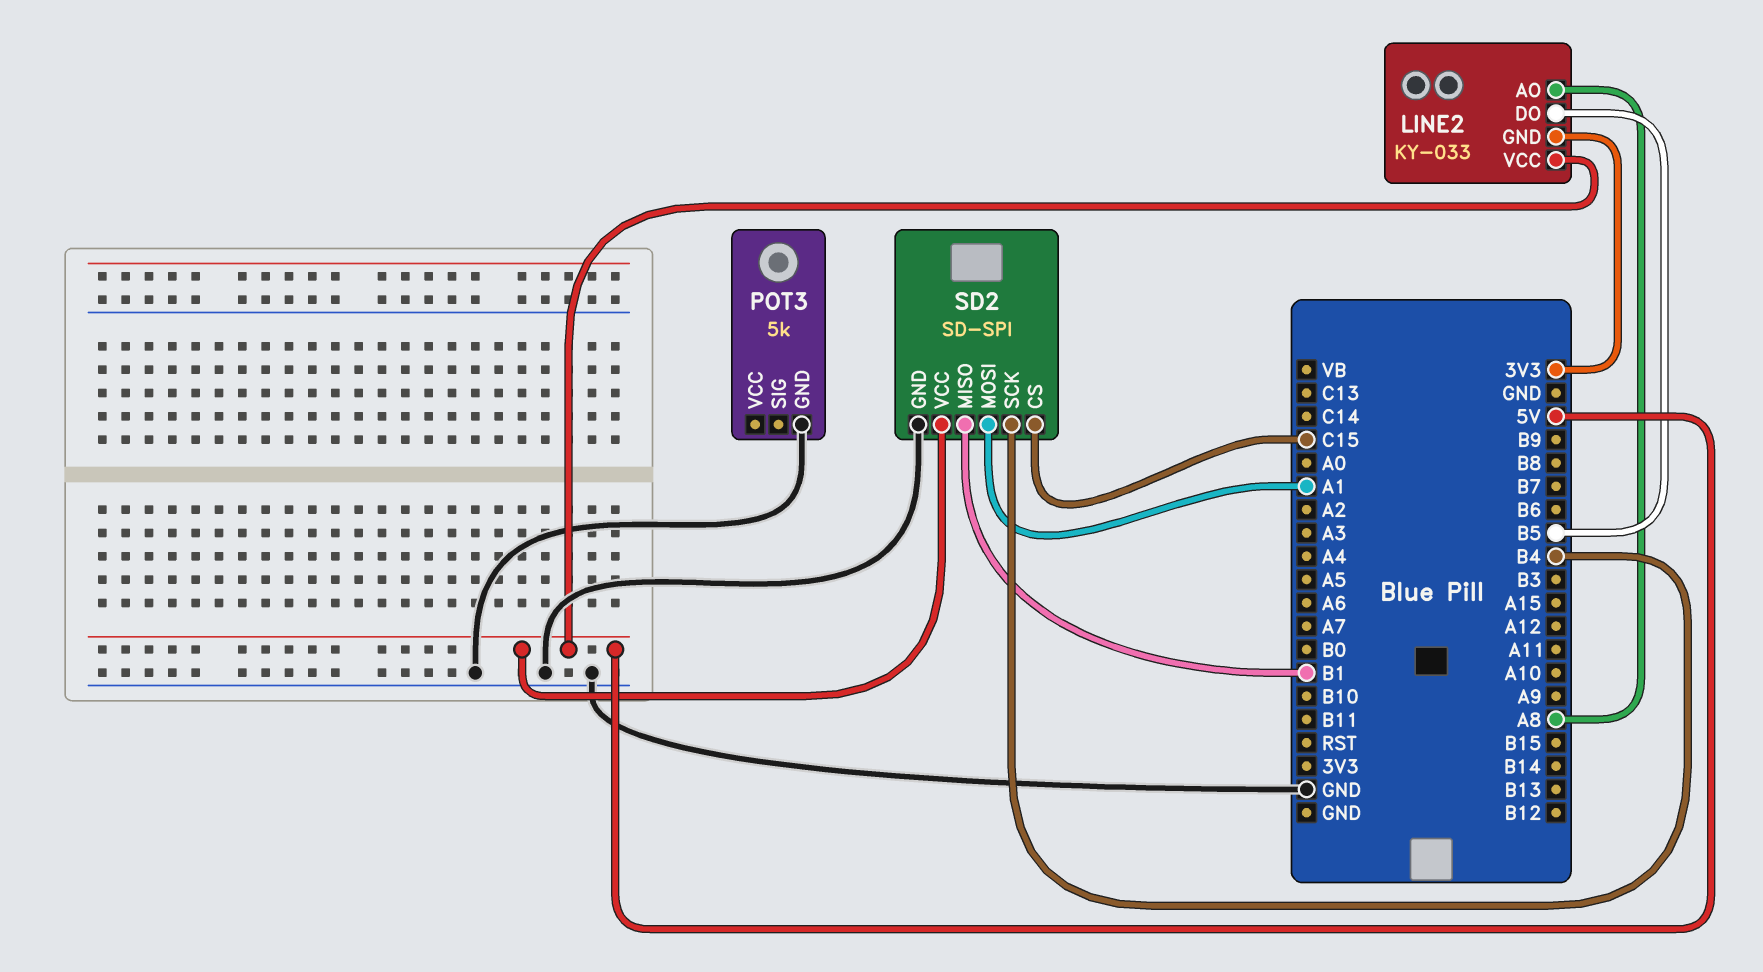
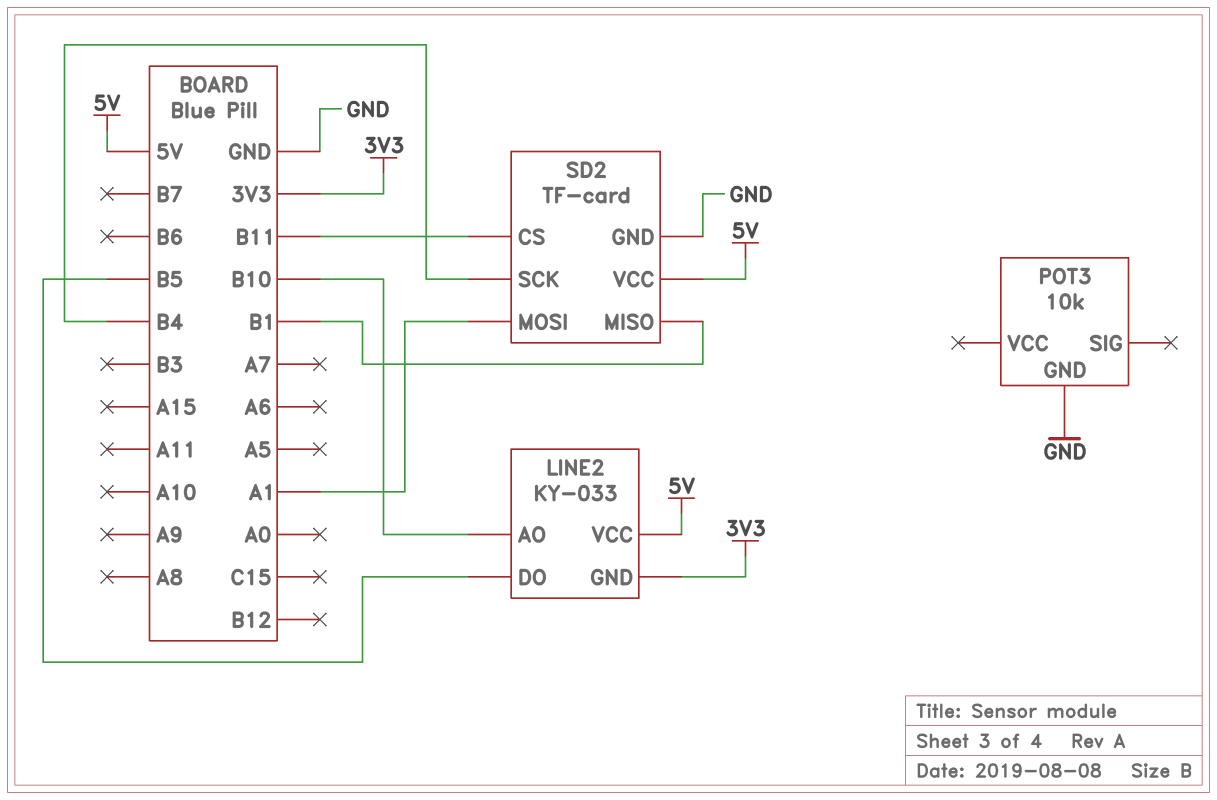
LINE2 pin AO: A8 -> B10
POT3: 5k -> 10k
SD2: SD-SPI -> TF-card
SD2 pin CS: C15 -> B11

